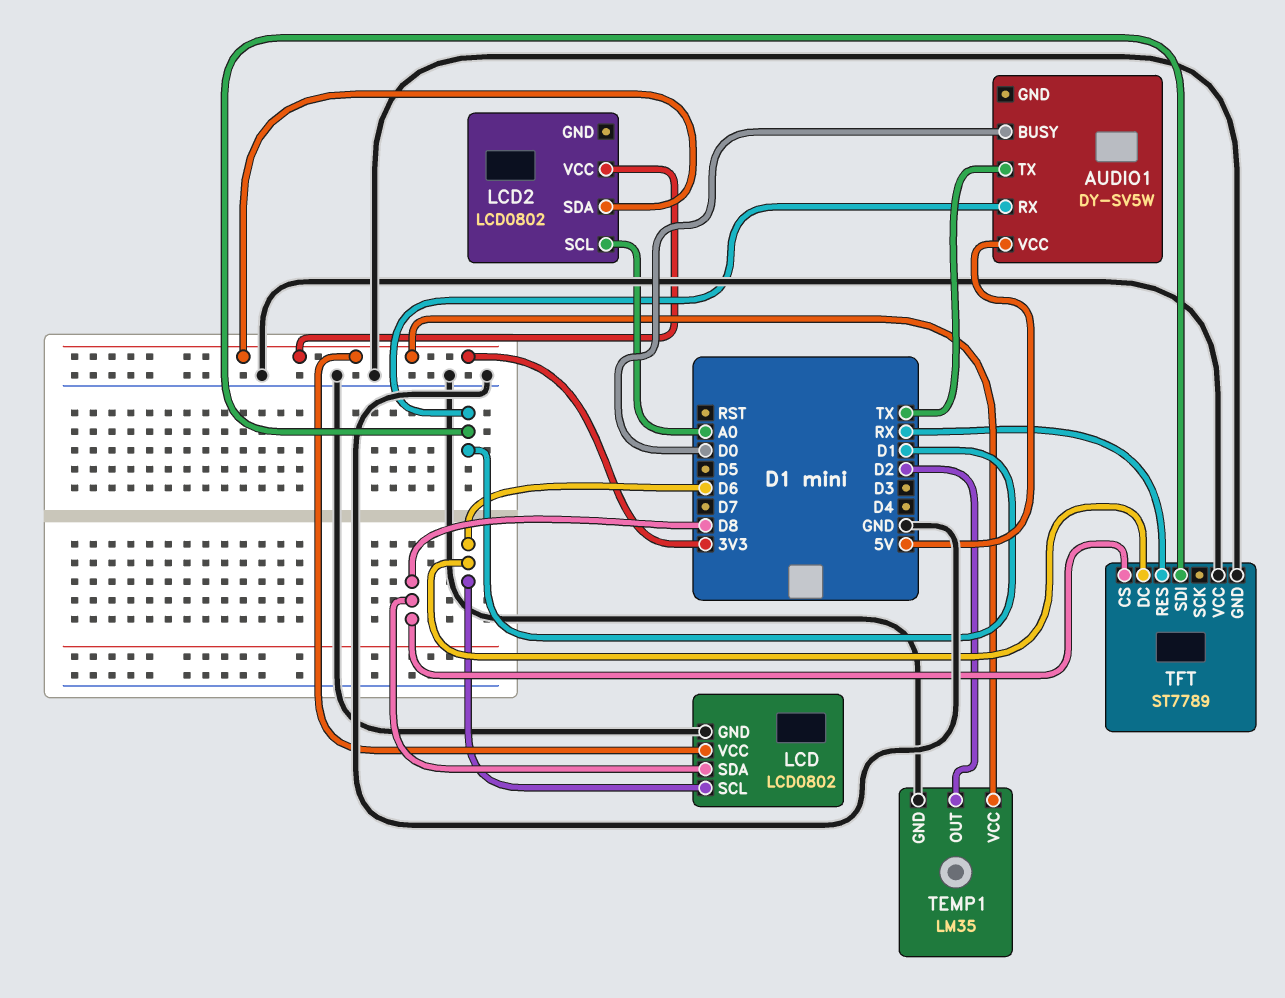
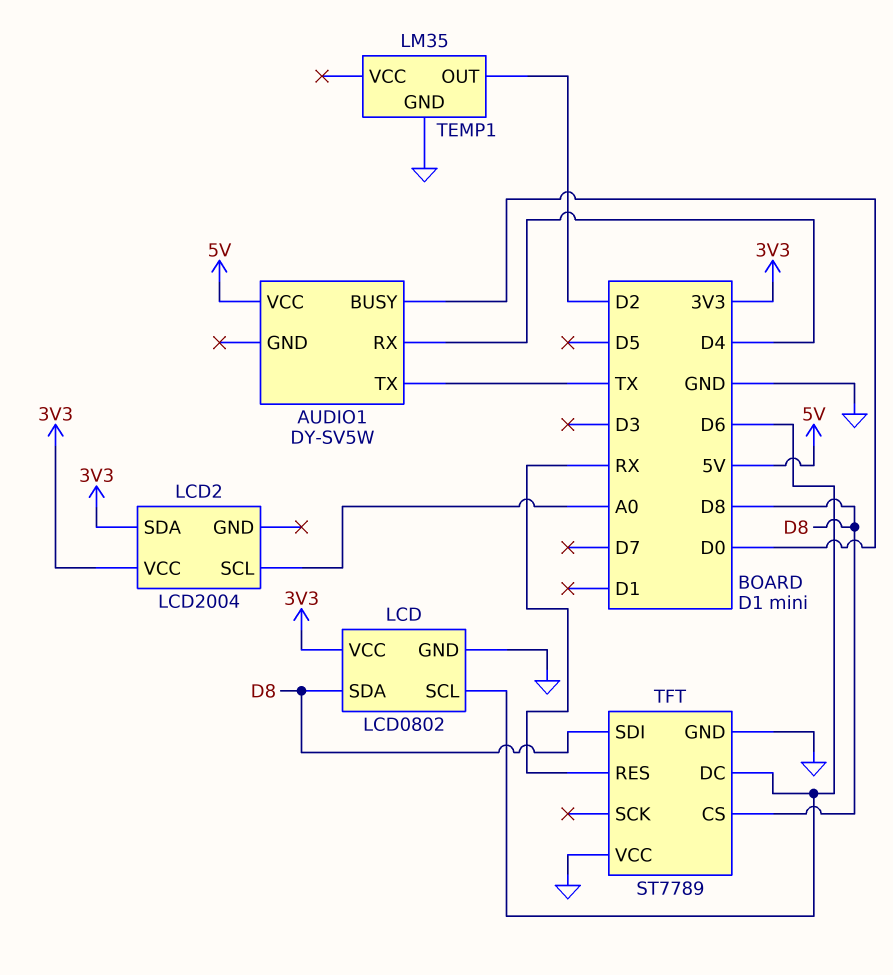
AUDIO1 pin RX: D1 -> D4
LCD2: LCD0802 -> LCD2004
TEMP1 pin VCC: 3V3 -> none
TFT pin SDI: D1 -> D8

